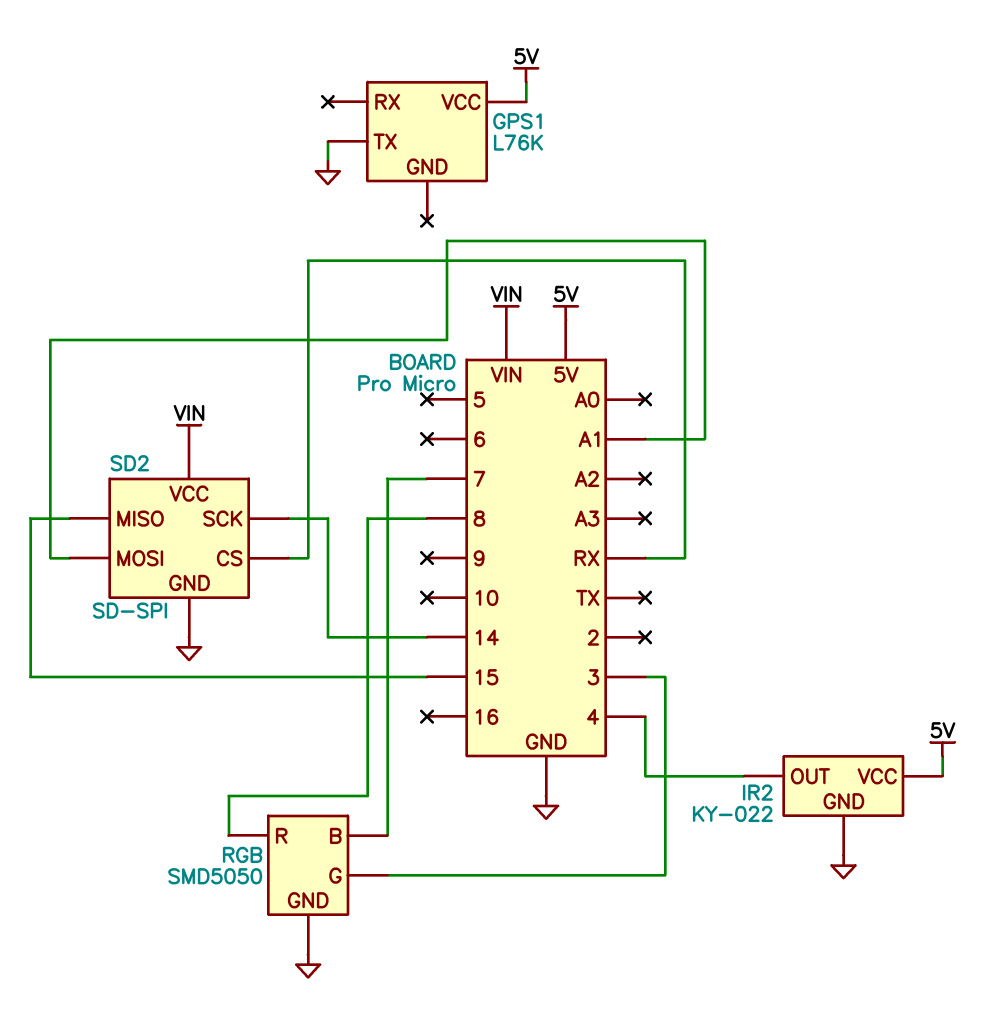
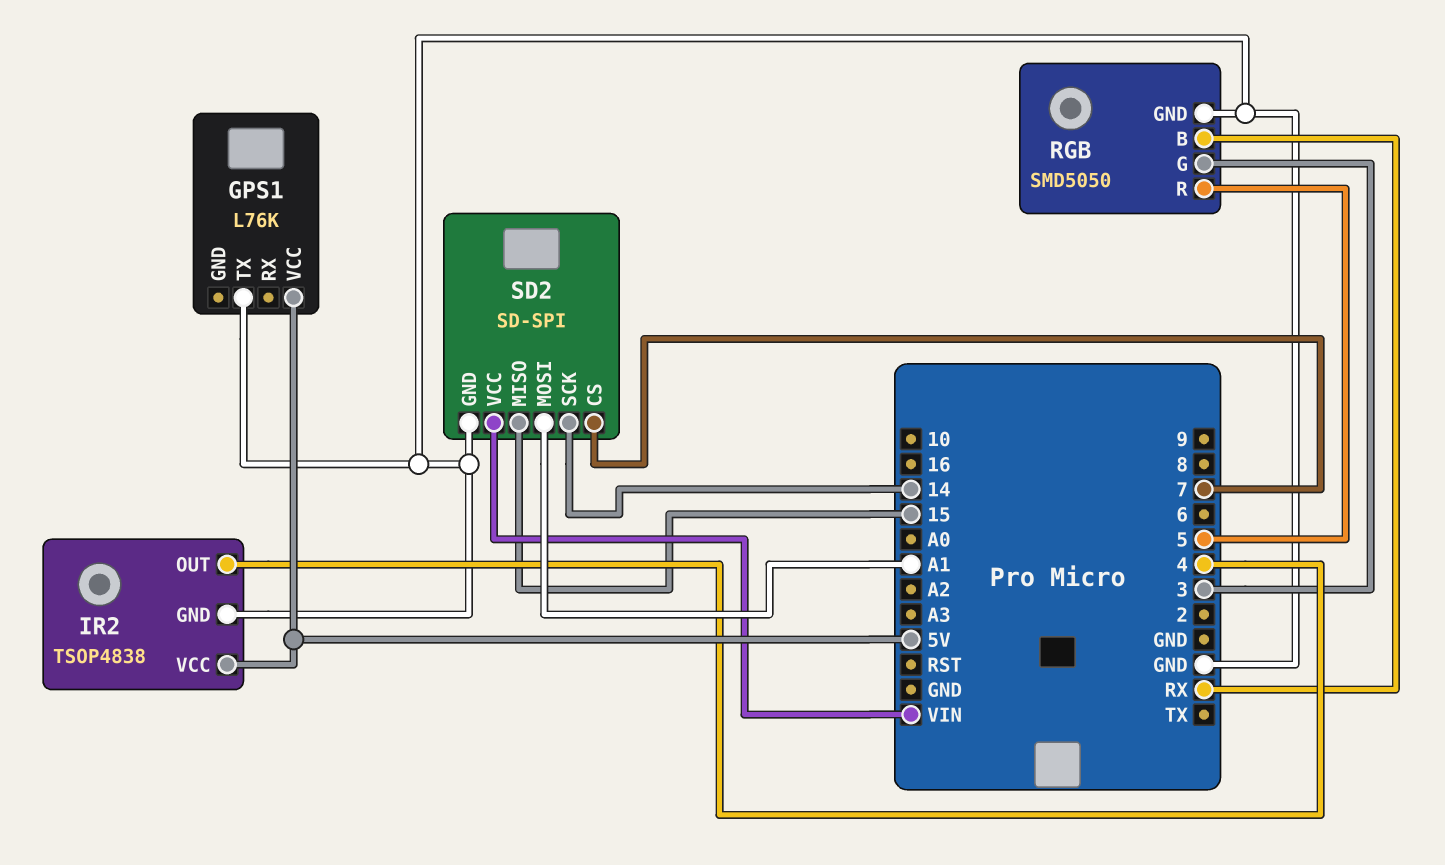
IR2: KY-022 -> TSOP4838
RGB pin B: 7 -> RX
RGB pin R: 8 -> 5
SD2 pin CS: RX -> 7

